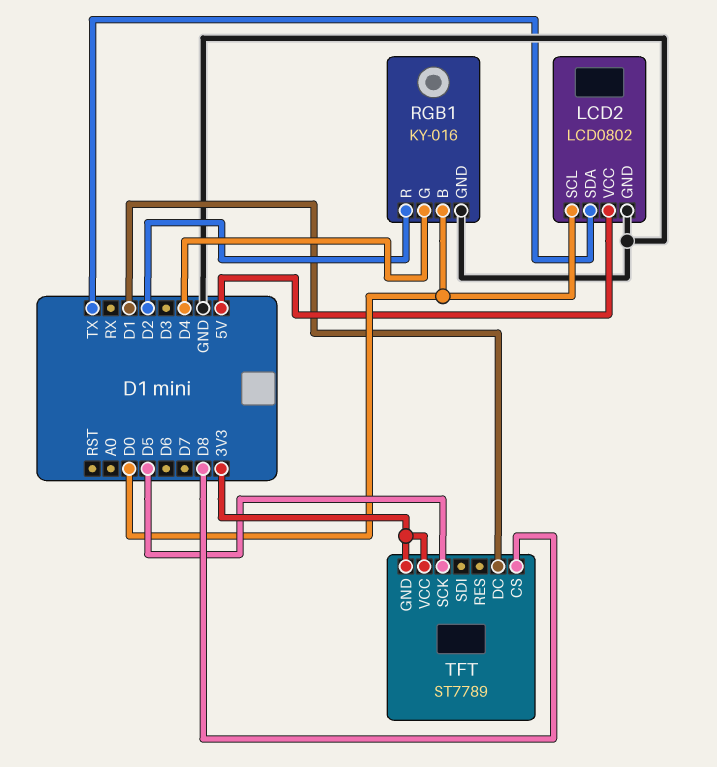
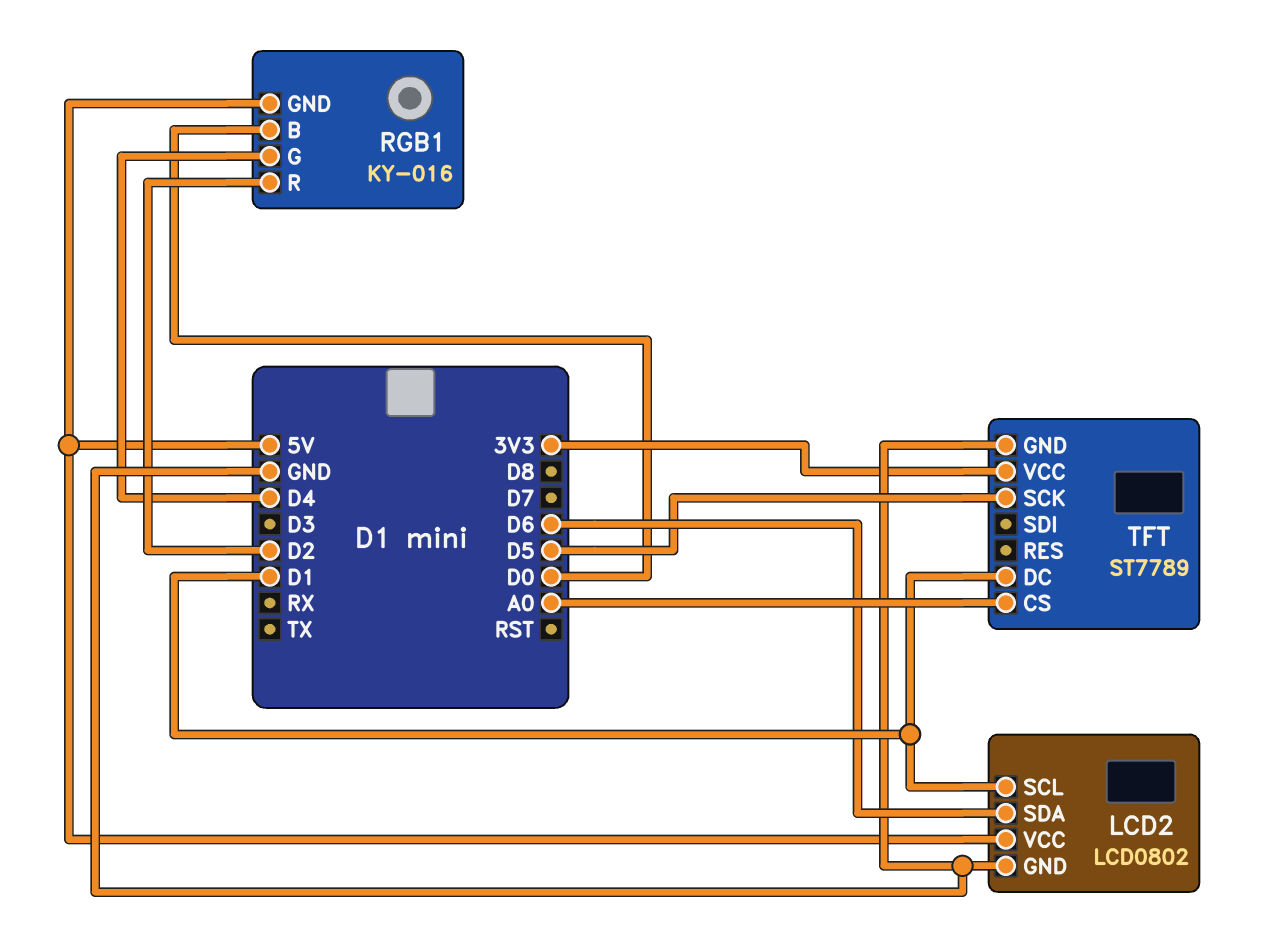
LCD2 pin SCL: D0 -> D1
LCD2 pin SDA: TX -> D6
RGB1 pin GND: GND -> 5V
TFT pin CS: D8 -> A0
TFT pin GND: 3V3 -> GND

